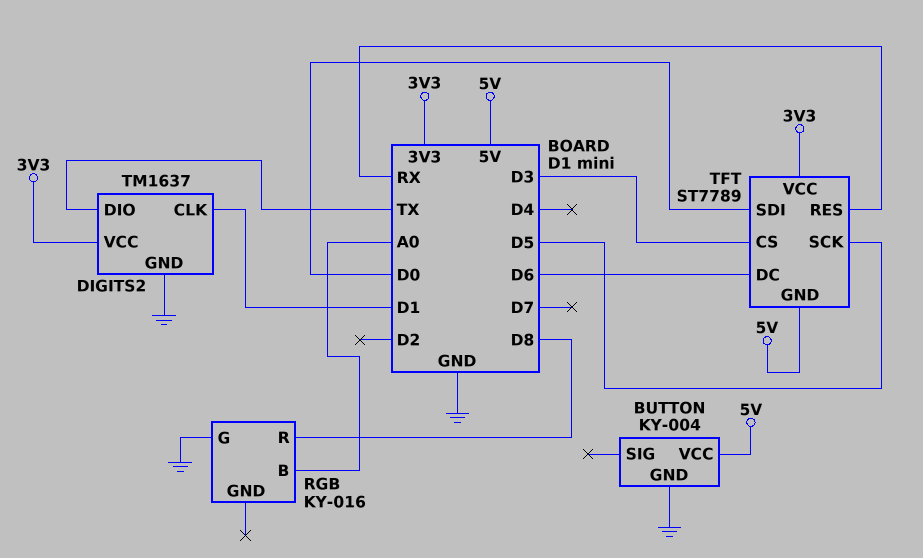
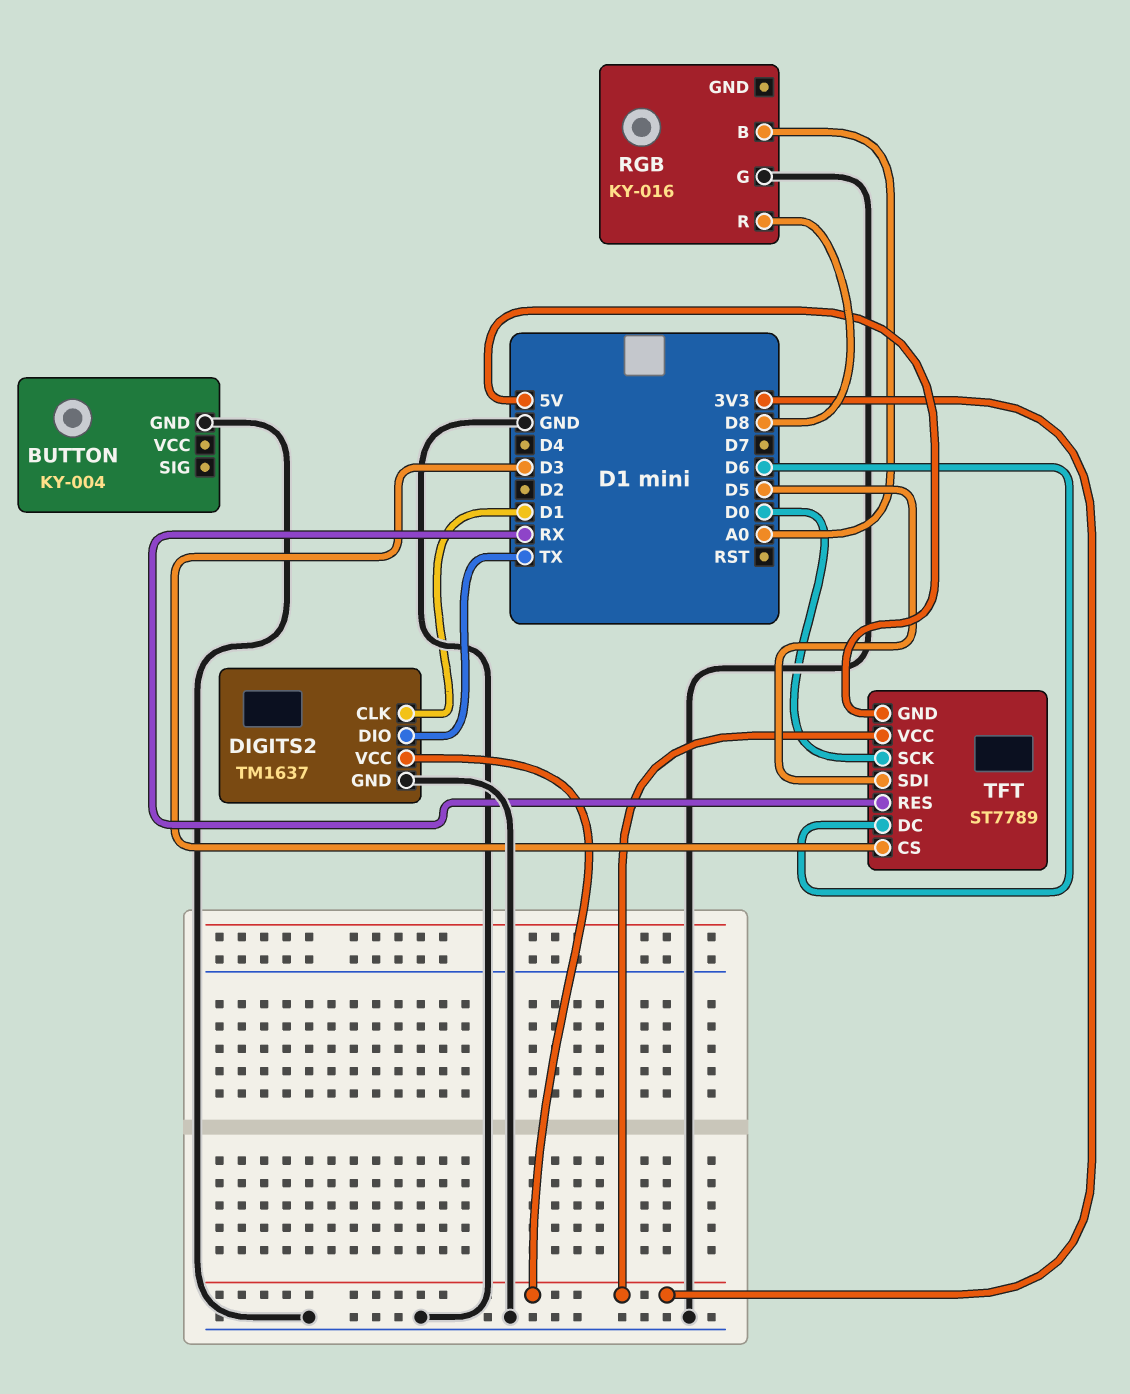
BUTTON pin VCC: 5V -> none
TFT pin SCK: D5 -> D0
TFT pin SDI: D0 -> D5

